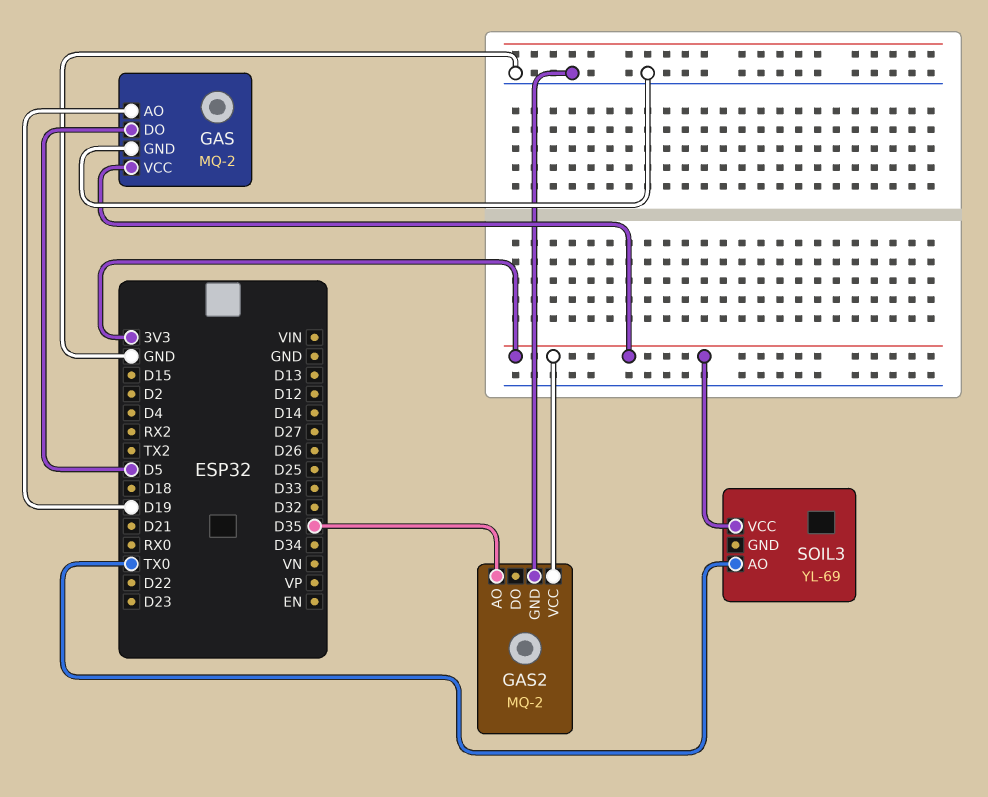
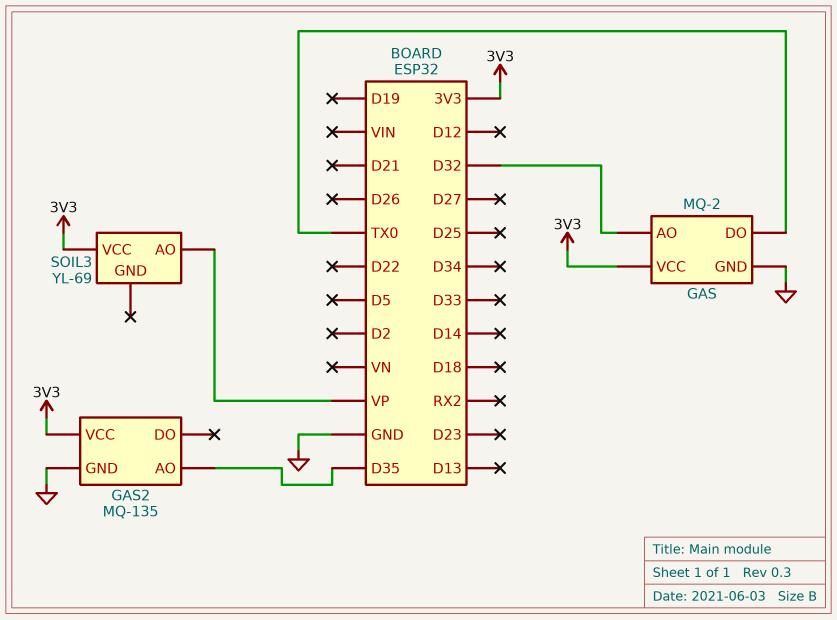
GAS pin AO: D19 -> D32
GAS pin DO: D5 -> TX0
GAS2: MQ-2 -> MQ-135
SOIL3 pin AO: TX0 -> VP

